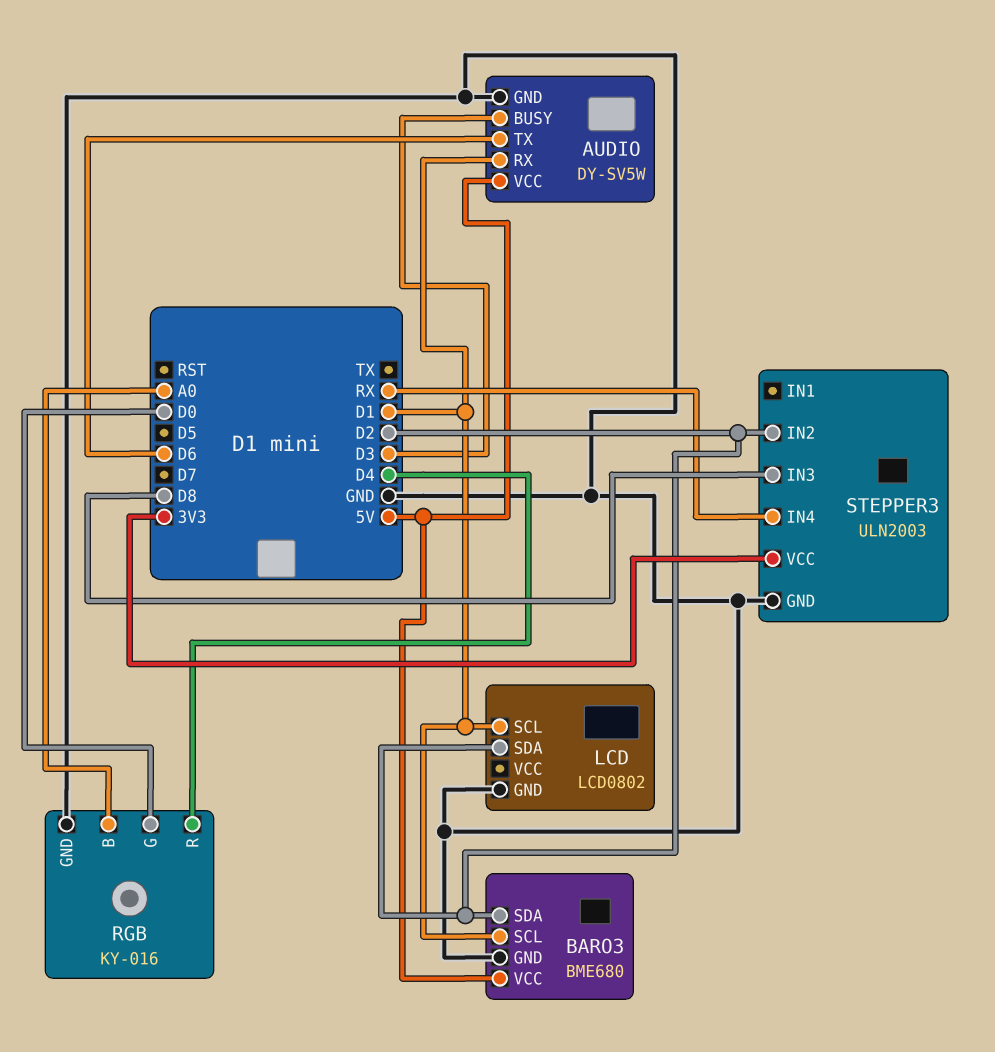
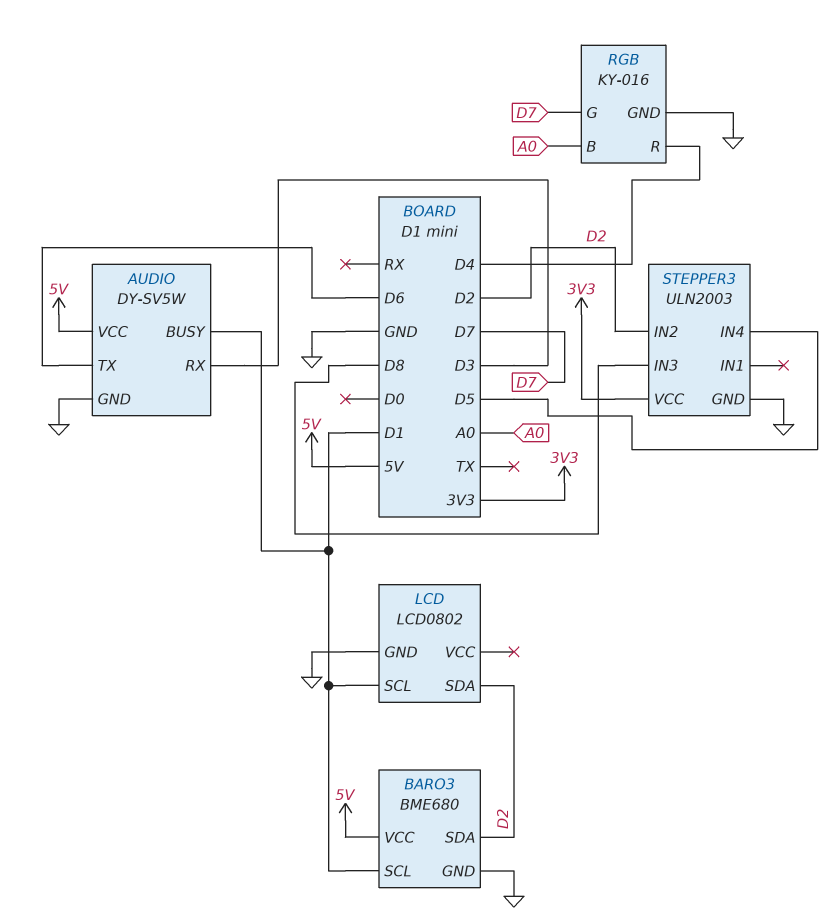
AUDIO pin BUSY: D3 -> D1
AUDIO pin RX: D1 -> D3
RGB pin G: D0 -> D7
STEPPER3 pin IN4: RX -> D5

